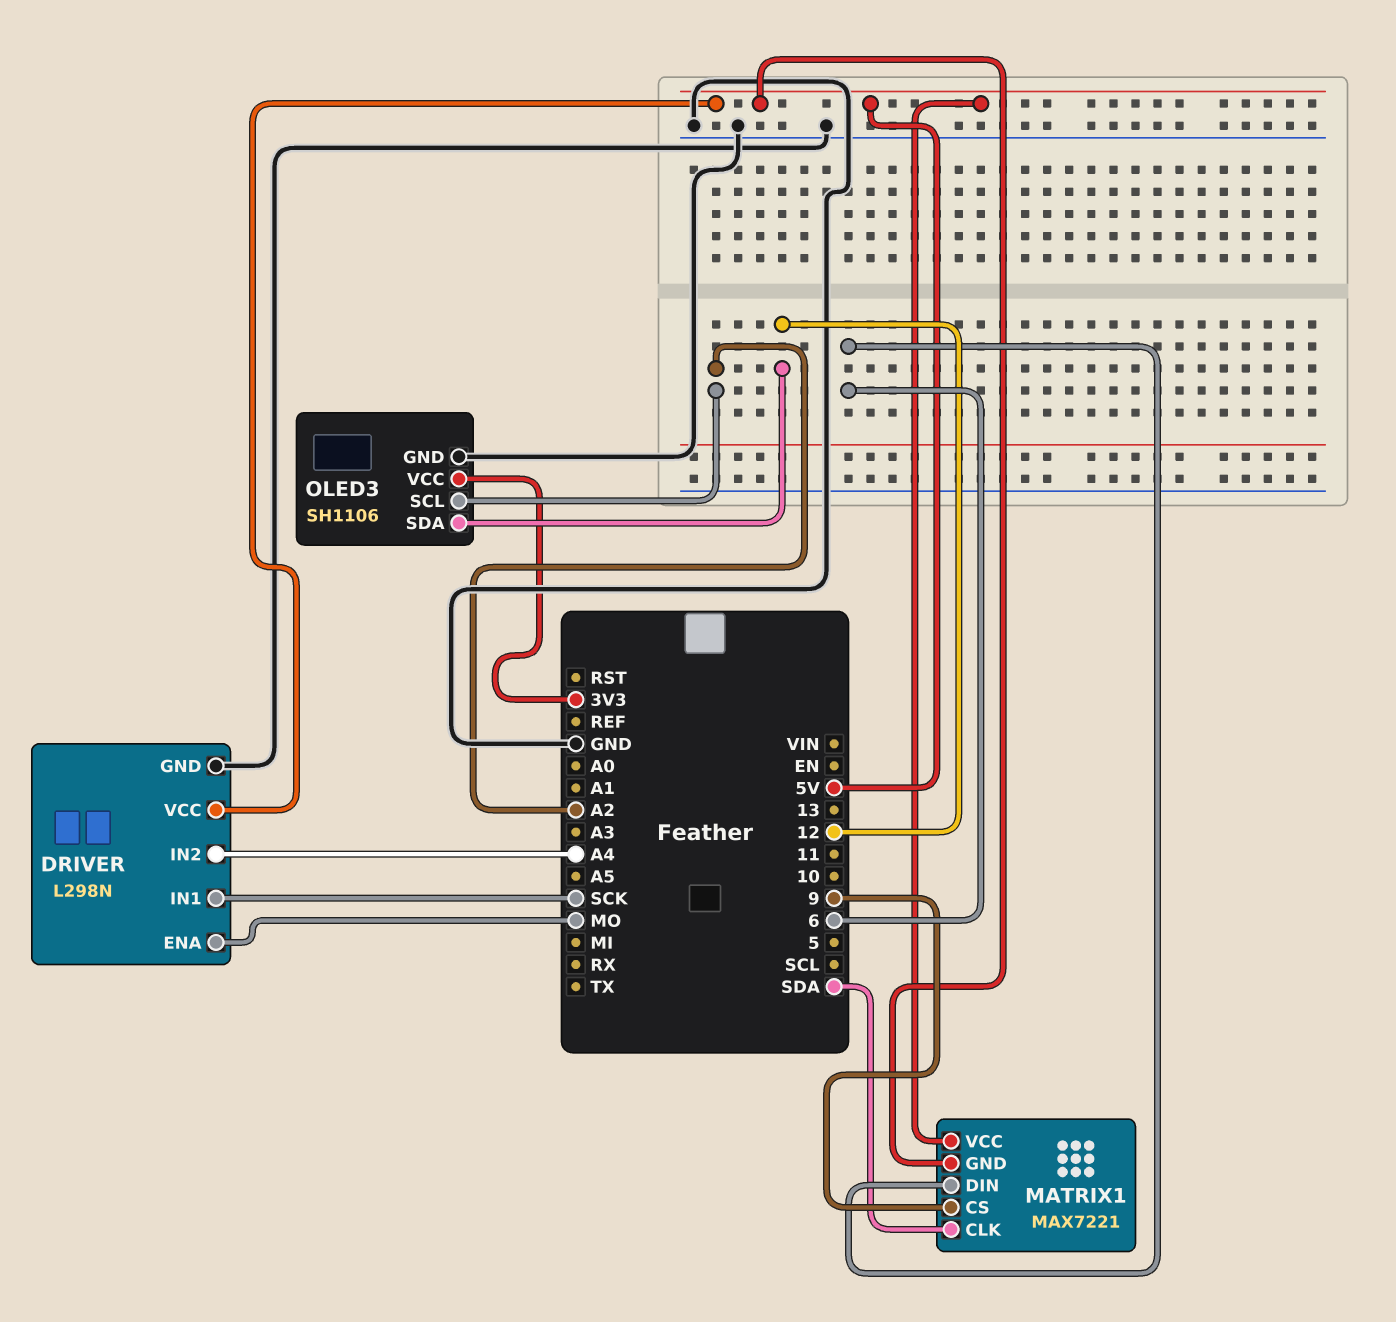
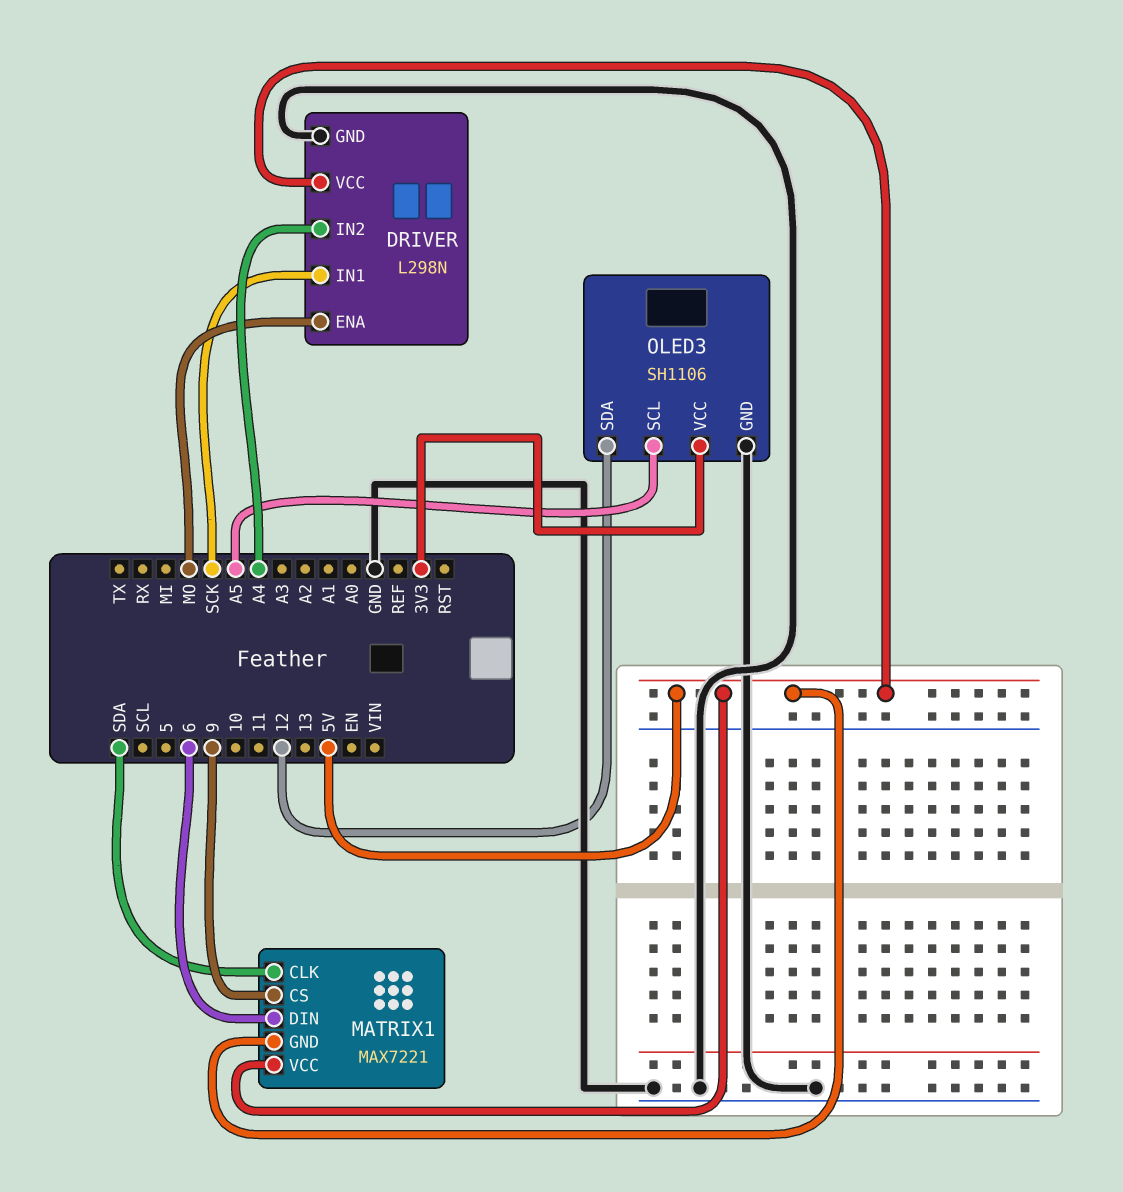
OLED3 pin SCL: A2 -> A5

